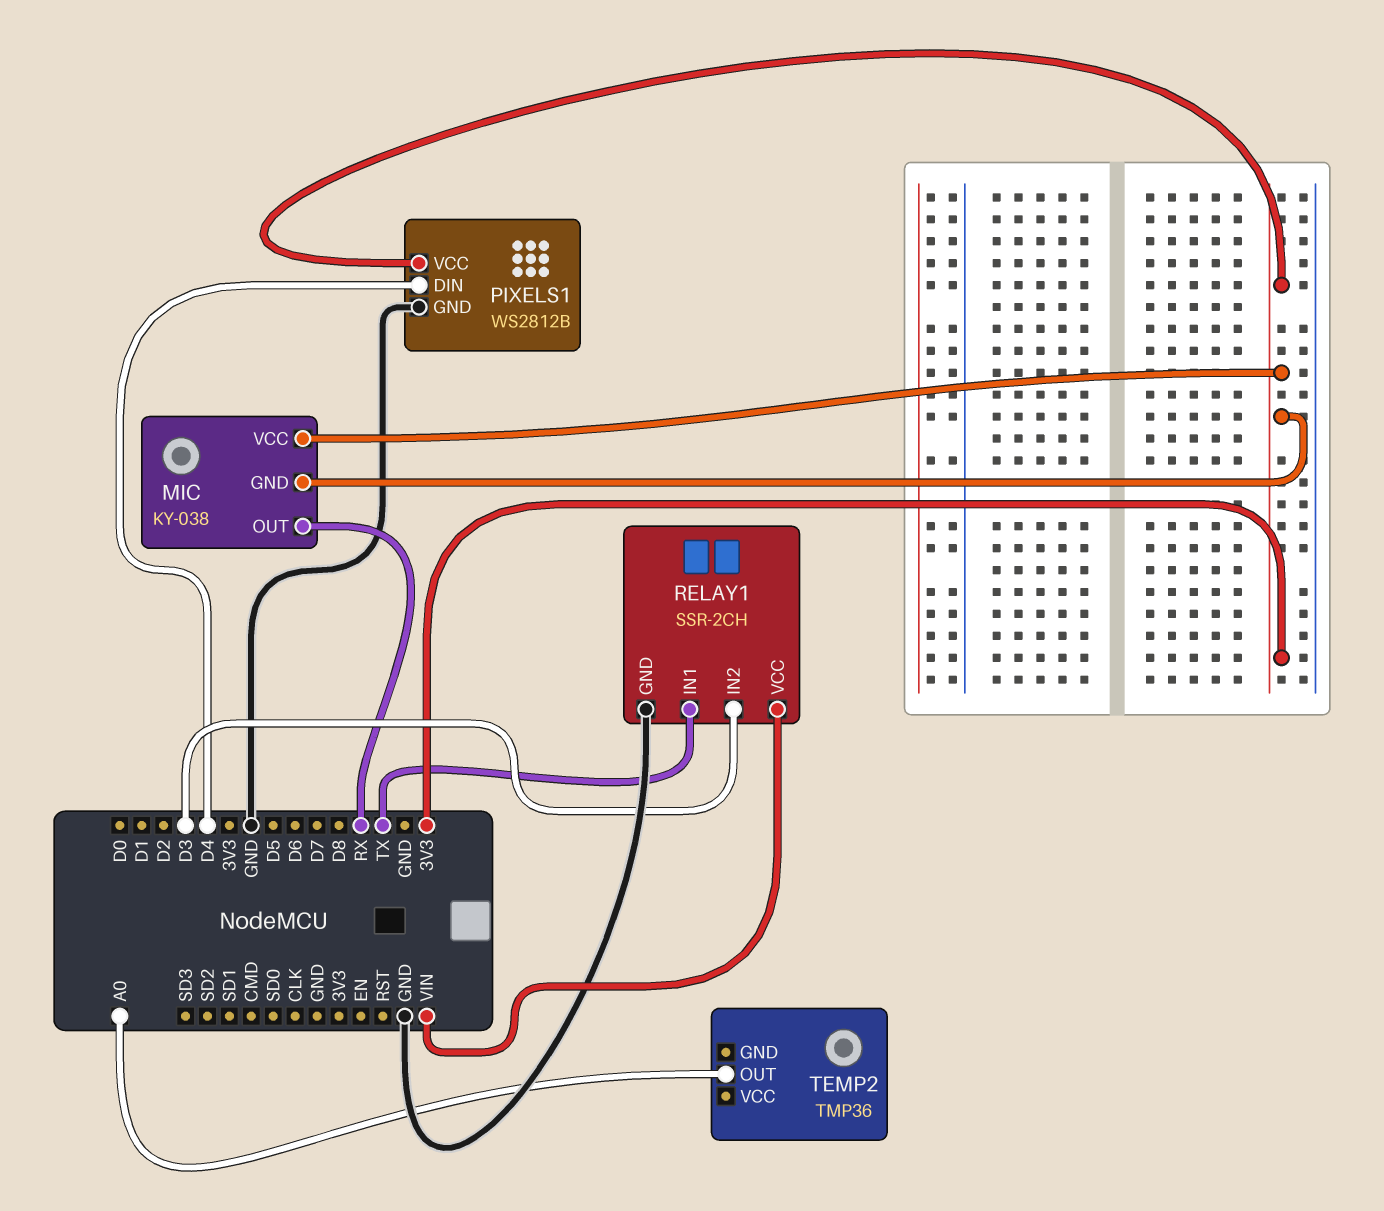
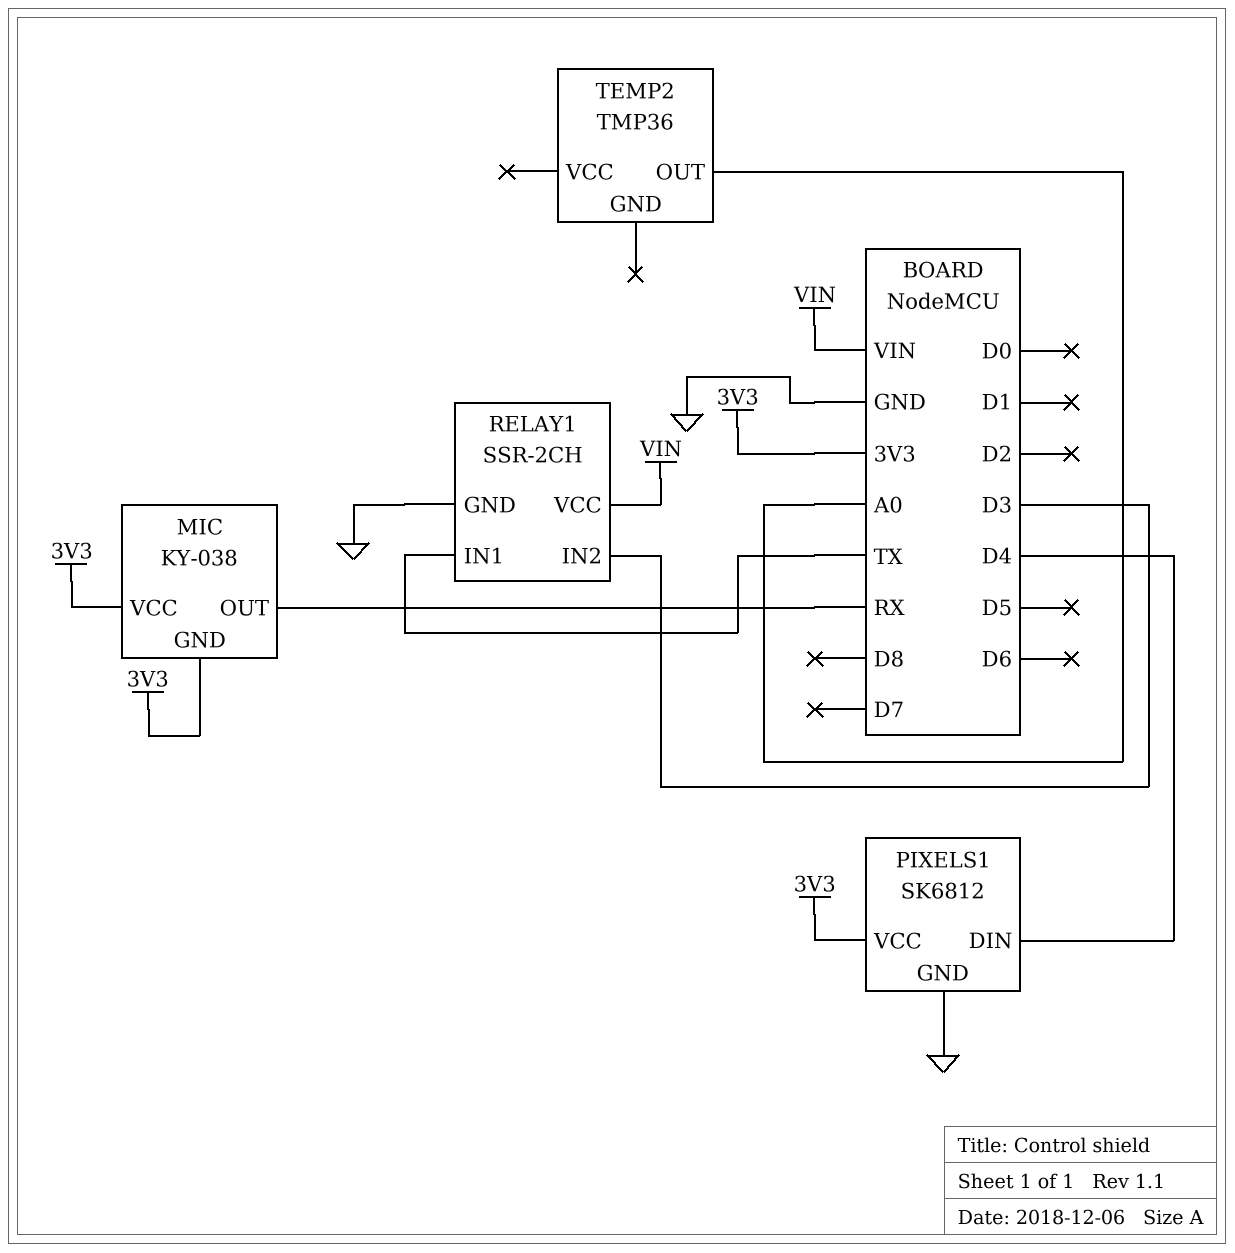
PIXELS1: WS2812B -> SK6812

